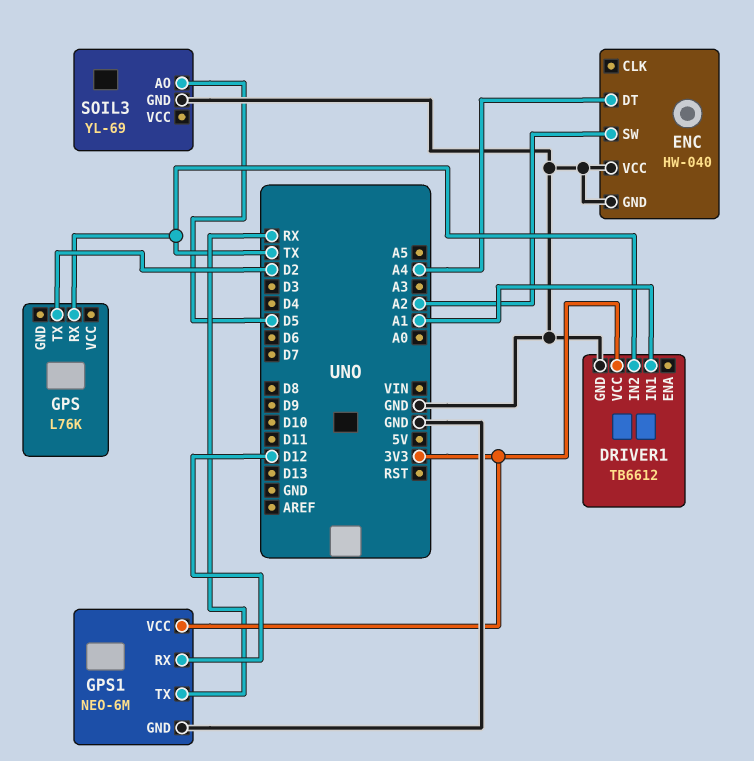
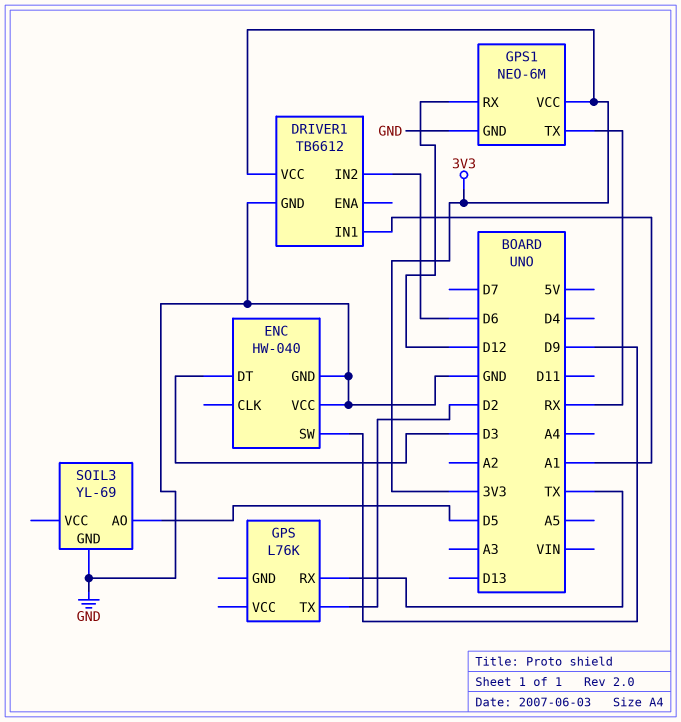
DRIVER1 pin IN2: TX -> D6
ENC pin DT: A4 -> D3
ENC pin SW: A2 -> D9

